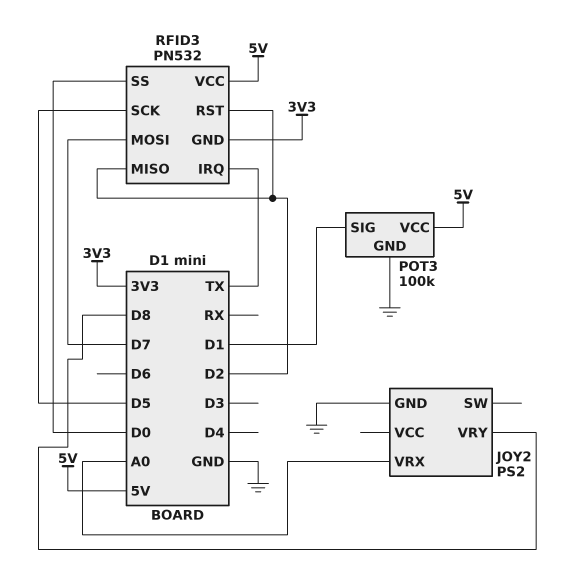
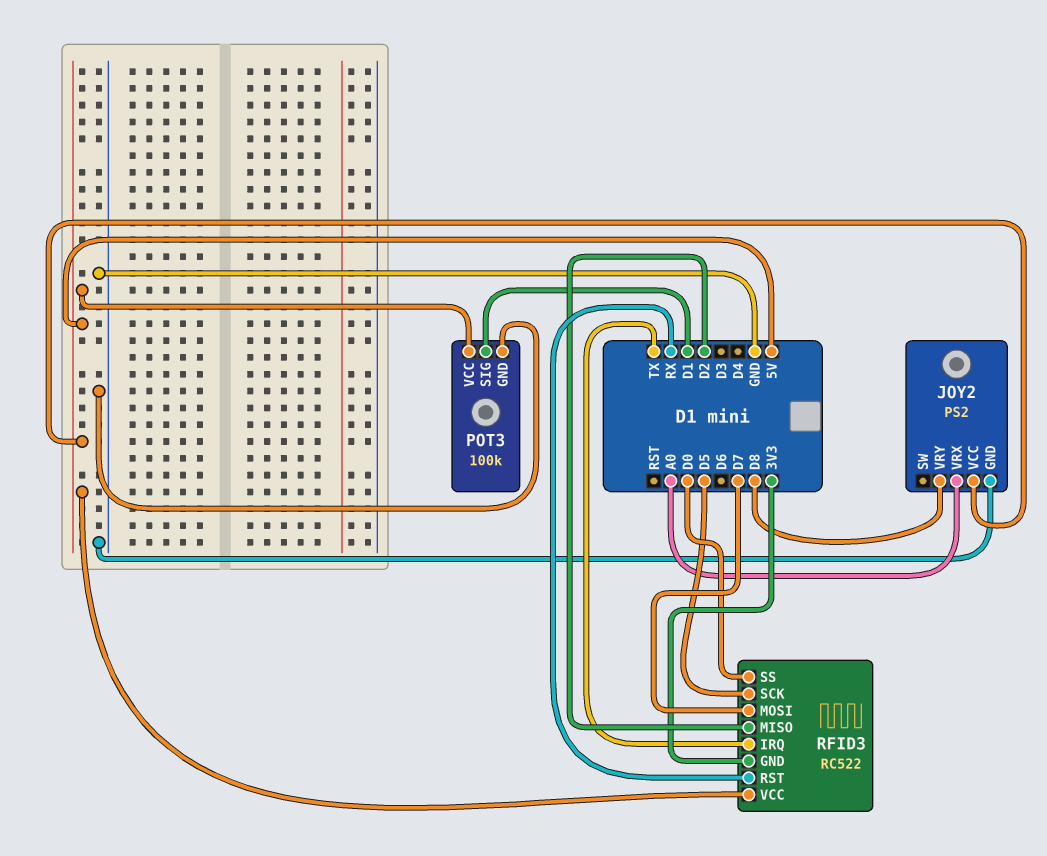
JOY2 pin VCC: none -> 5V
RFID3: PN532 -> RC522
RFID3 pin RST: D2 -> RX

